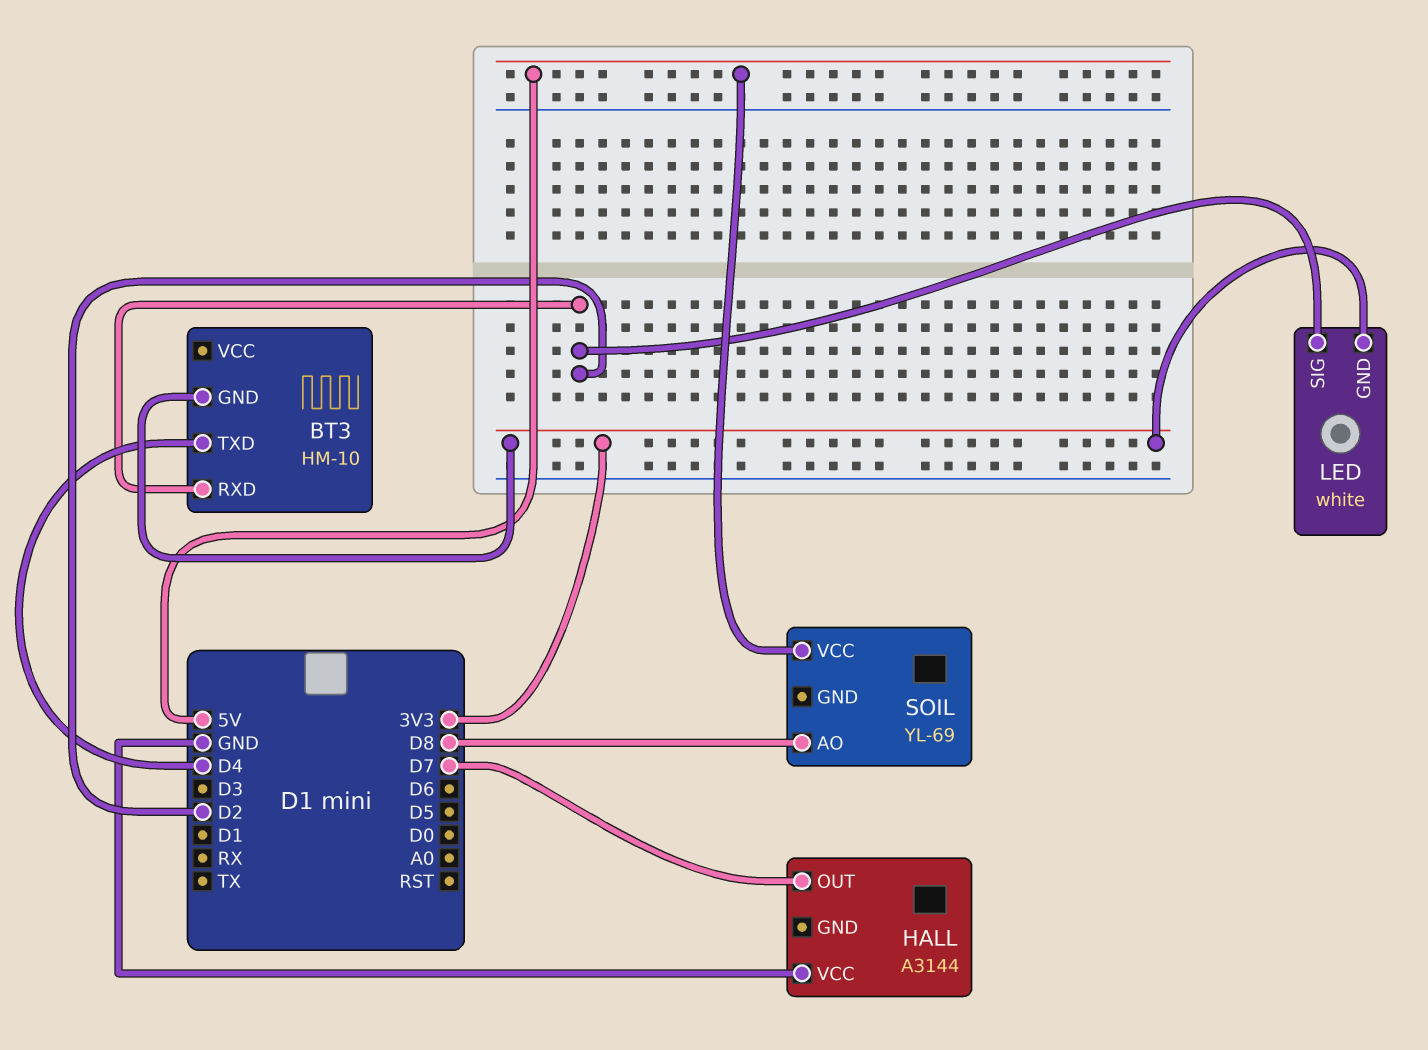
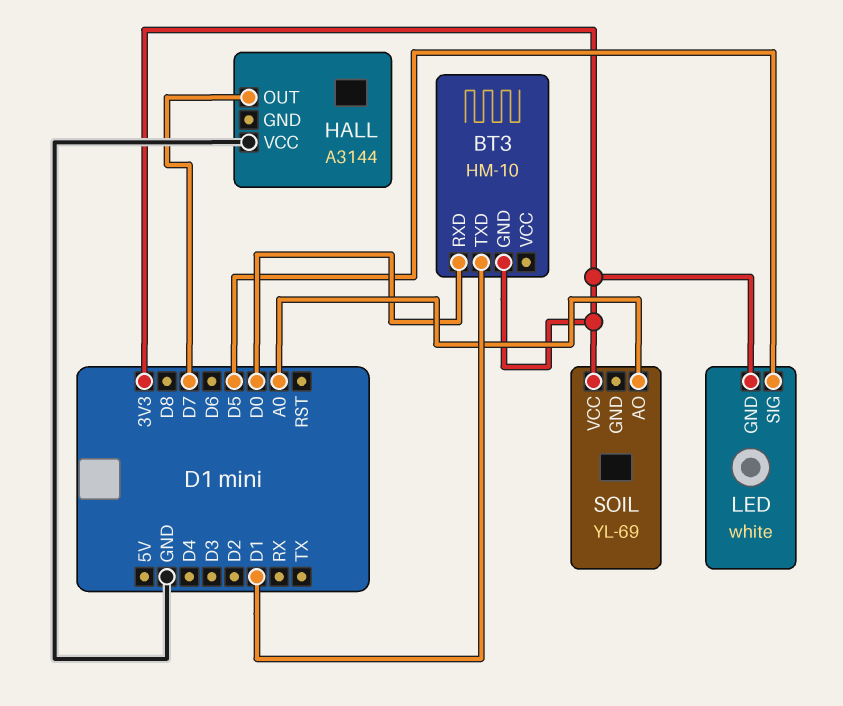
BT3 pin RXD: D2 -> D0
BT3 pin TXD: D4 -> D1
LED pin SIG: D2 -> D5
SOIL pin AO: D8 -> A0
SOIL pin VCC: 5V -> 3V3

